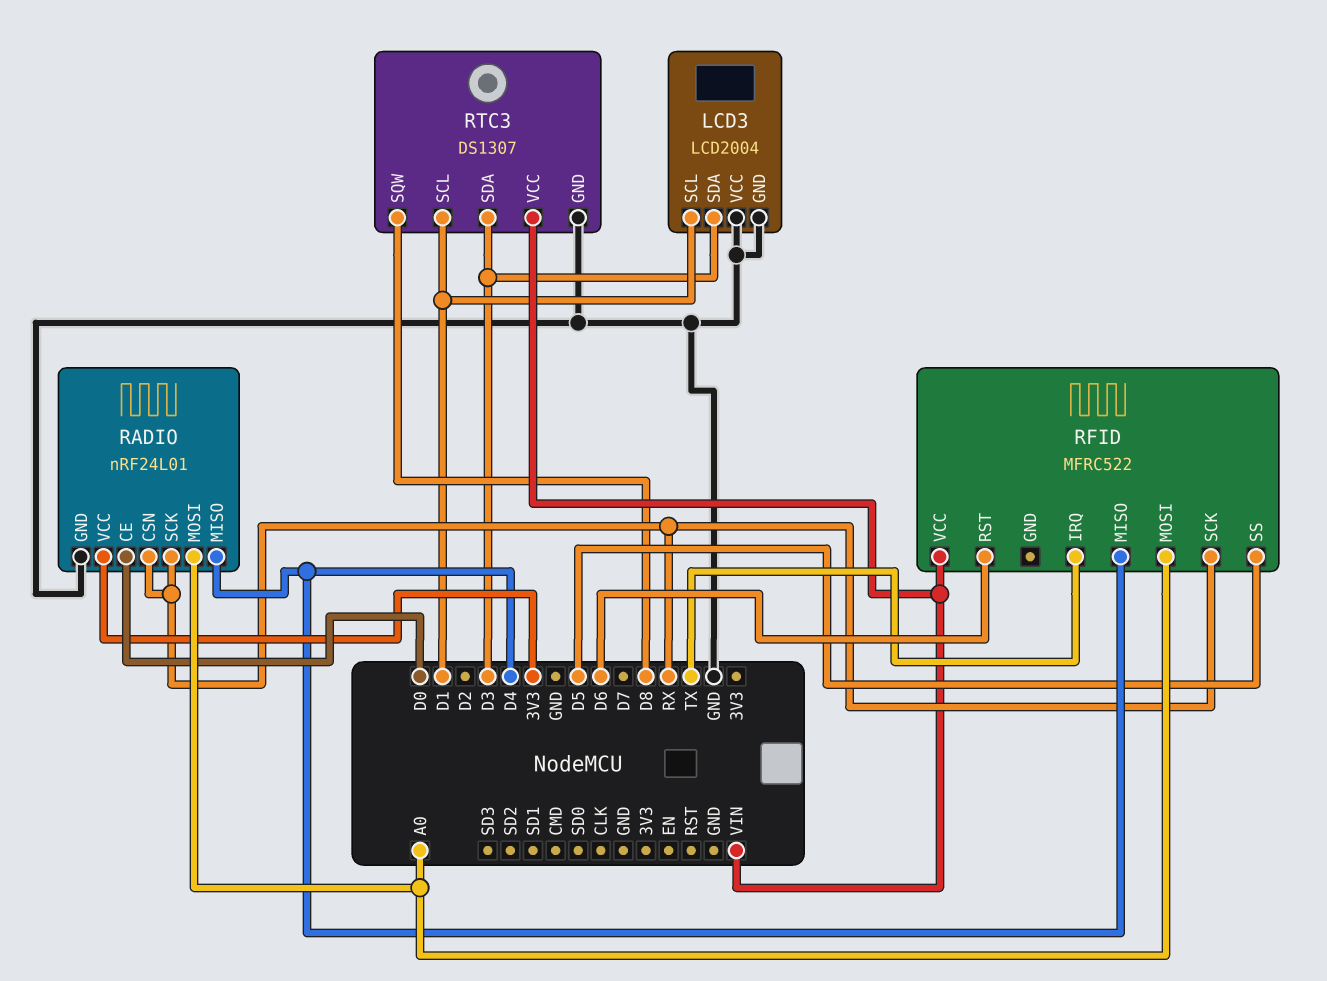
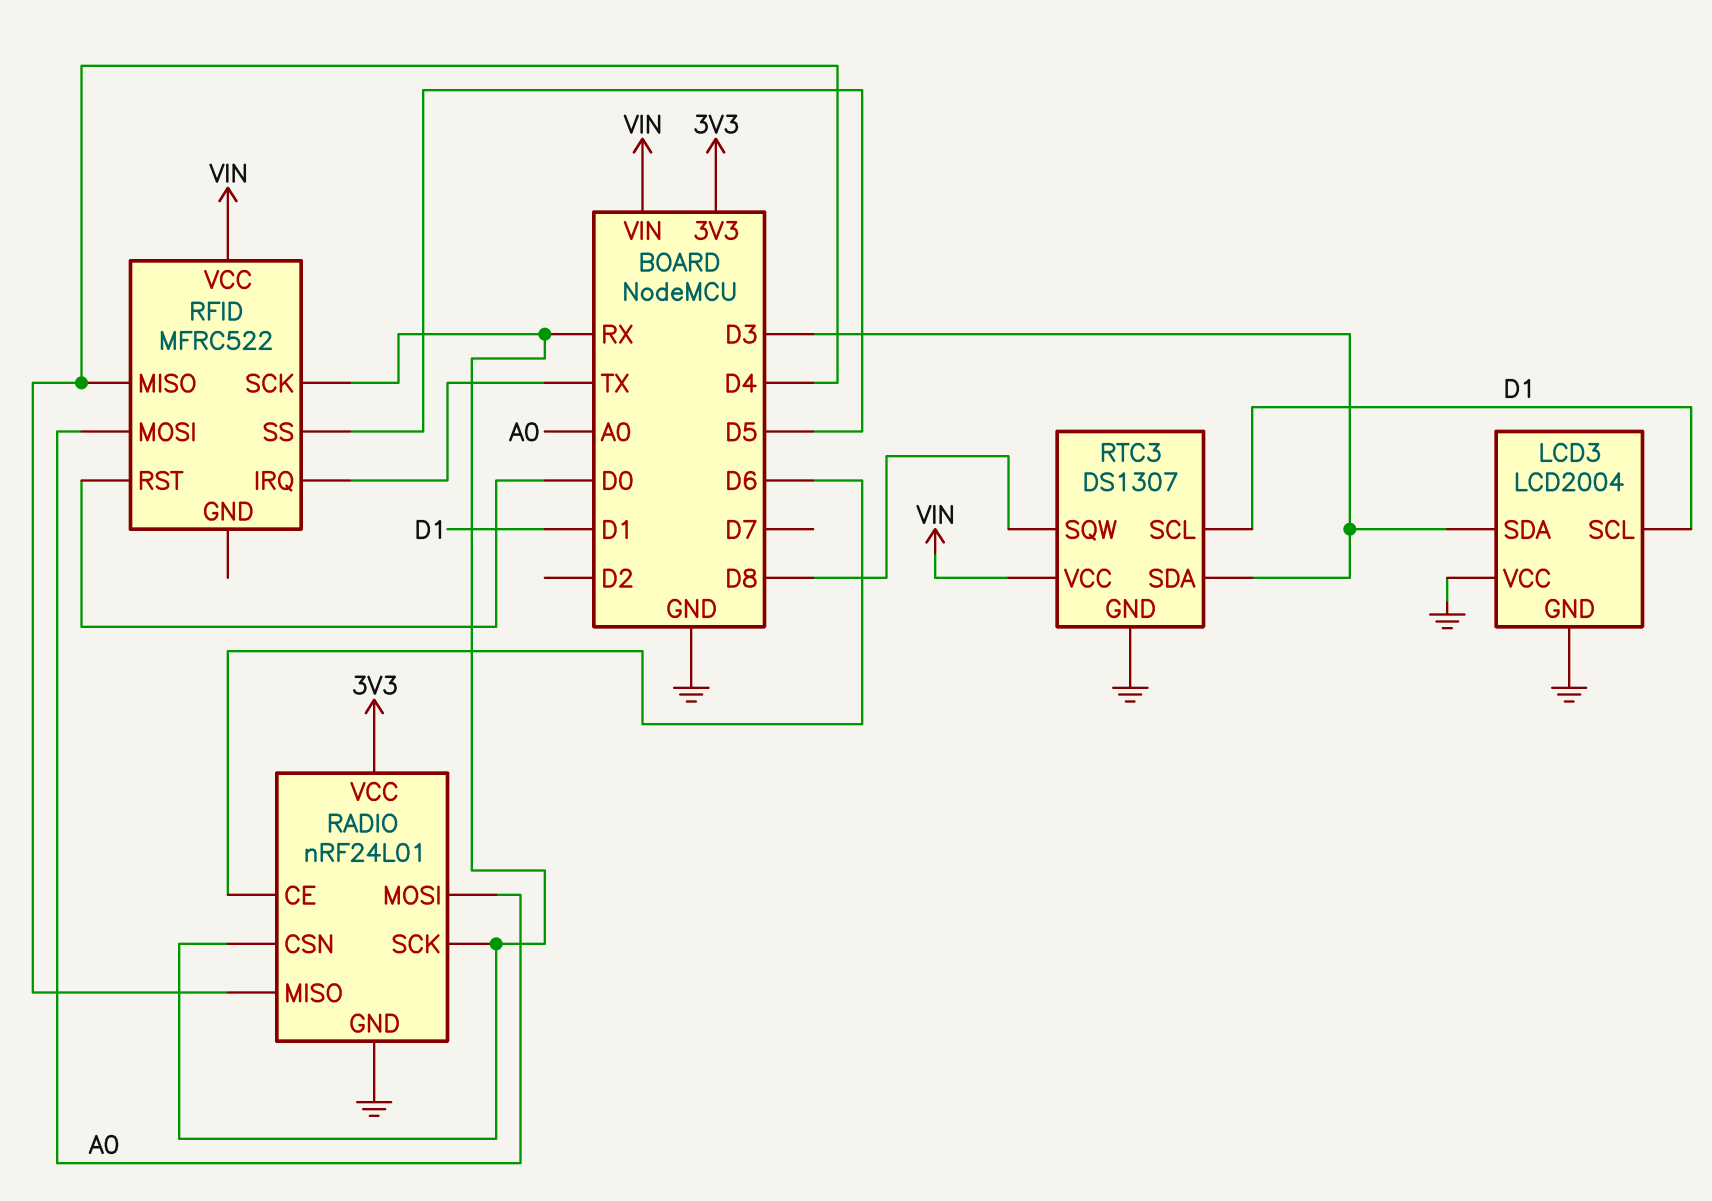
RADIO pin CE: D0 -> D6
RFID pin RST: D6 -> D0

